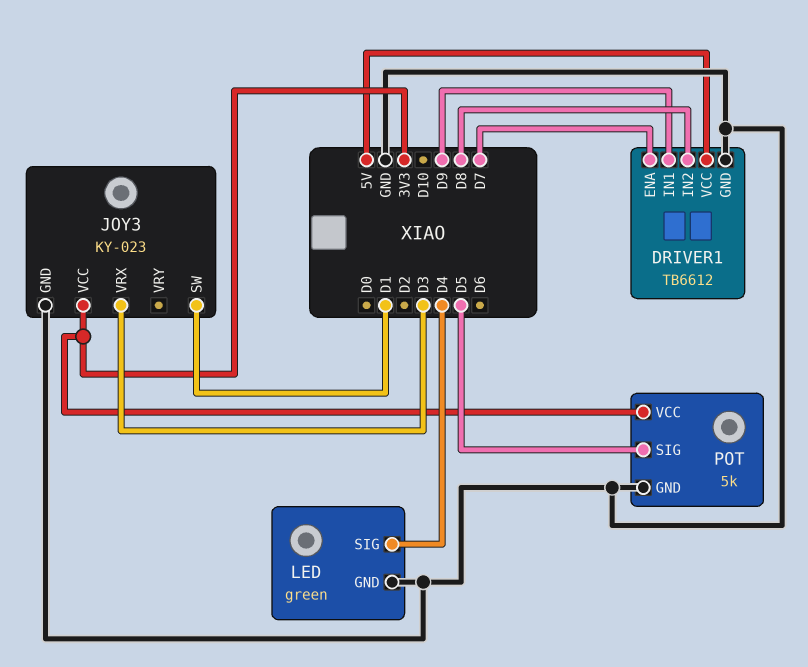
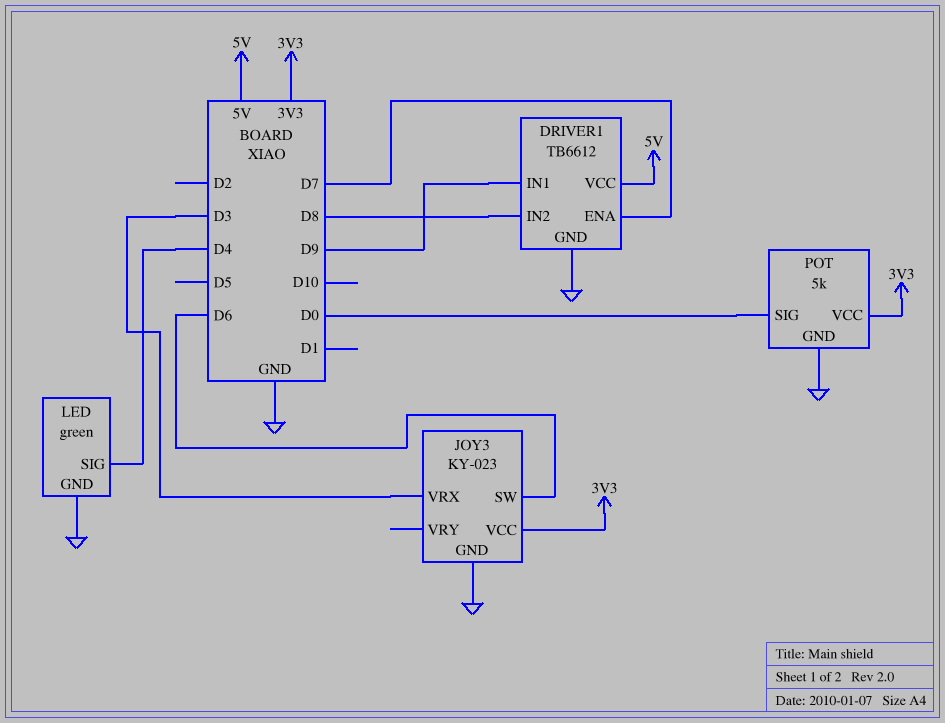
JOY3 pin SW: D1 -> D6
POT pin SIG: D5 -> D0

